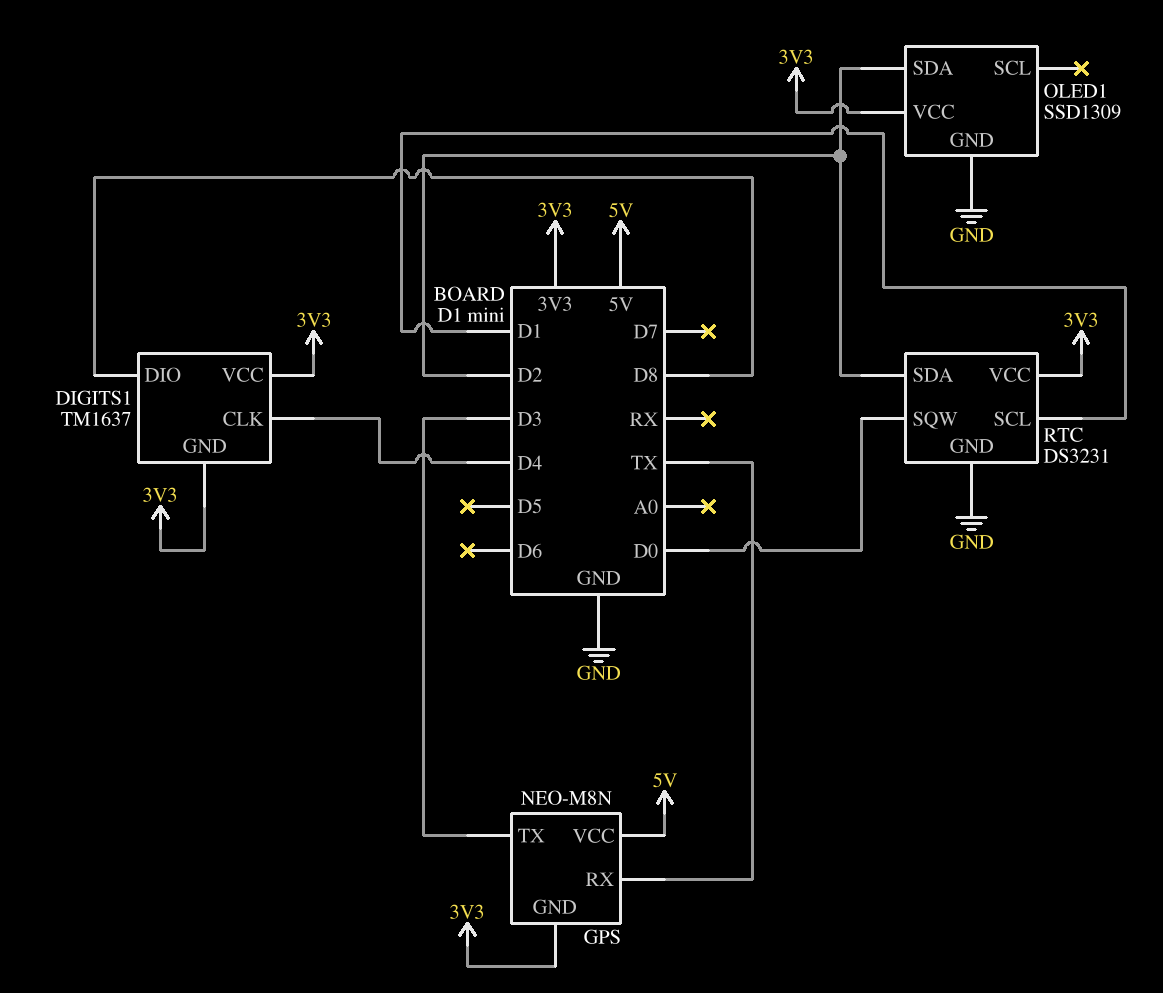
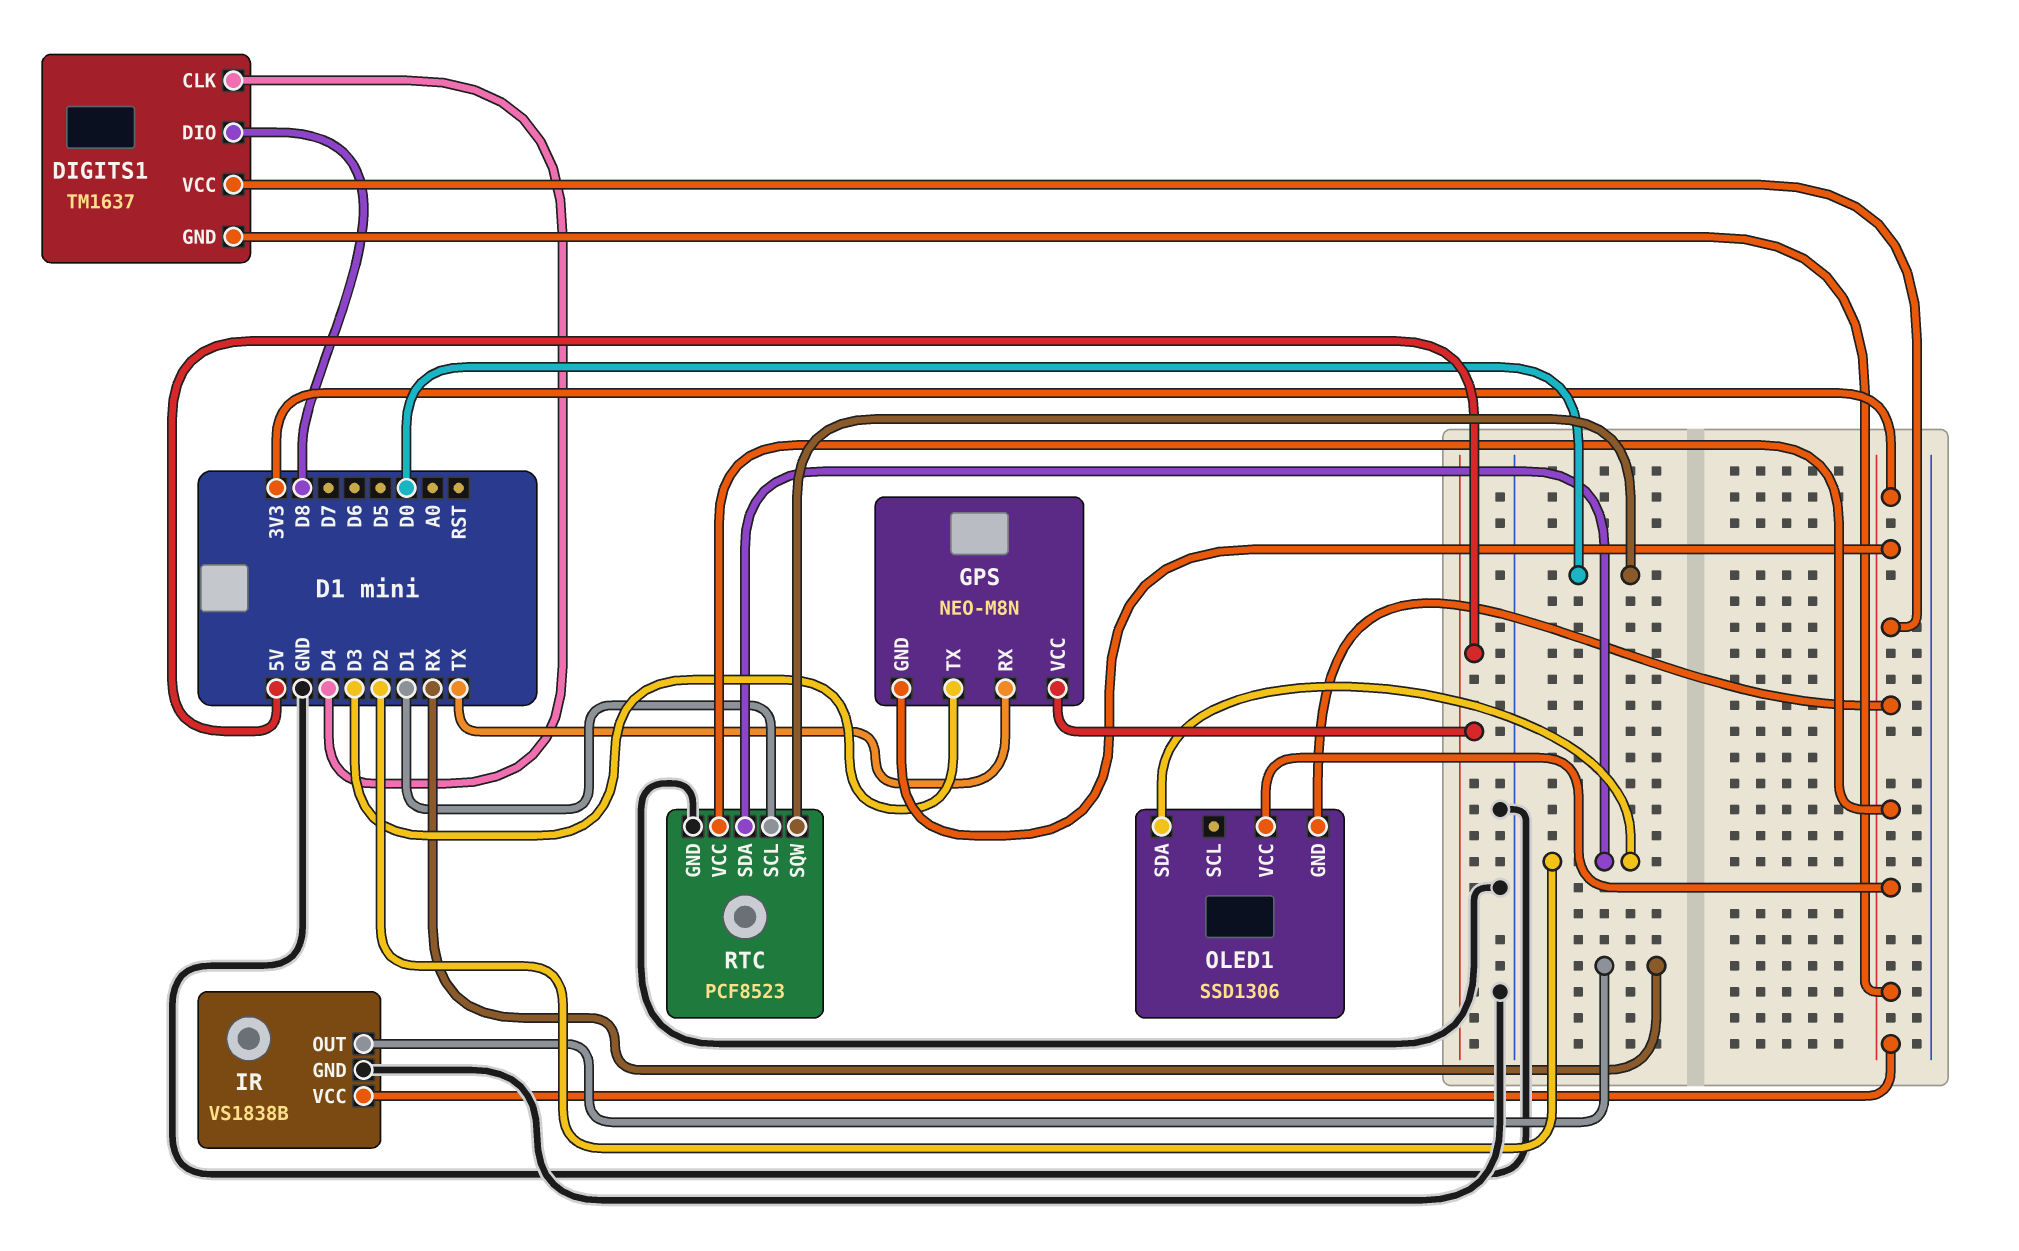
IR: none -> VS1838B
IR pin GND: none -> GND
IR pin OUT: none -> RX
IR pin VCC: none -> 3V3
OLED1: SSD1309 -> SSD1306
OLED1 pin GND: GND -> 3V3
RTC: DS3231 -> PCF8523

